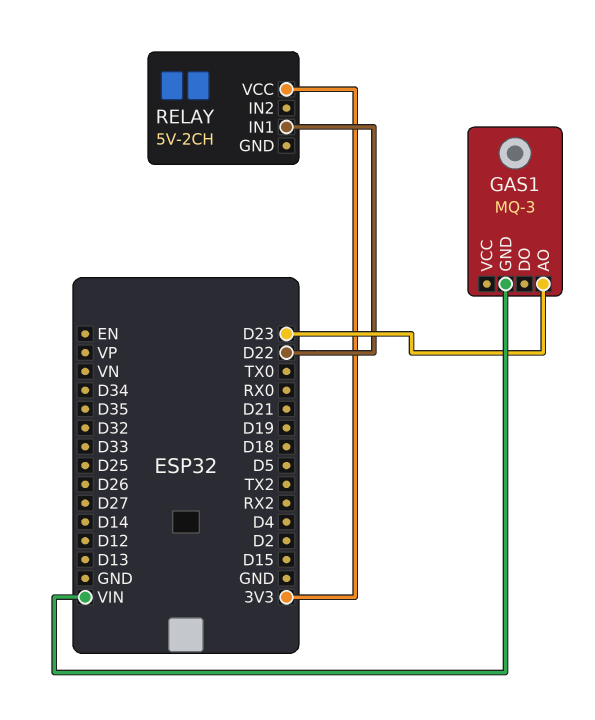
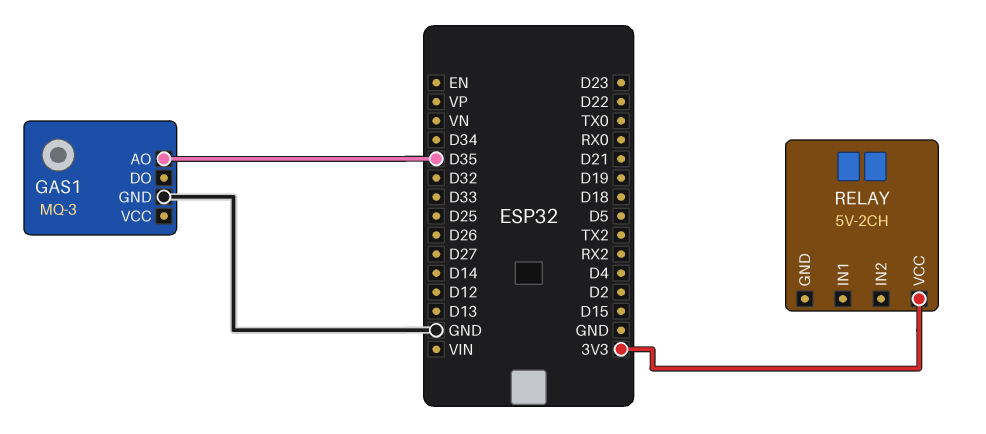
GAS1 pin AO: D23 -> D35
GAS1 pin GND: VIN -> GND
RELAY pin IN1: D22 -> none

